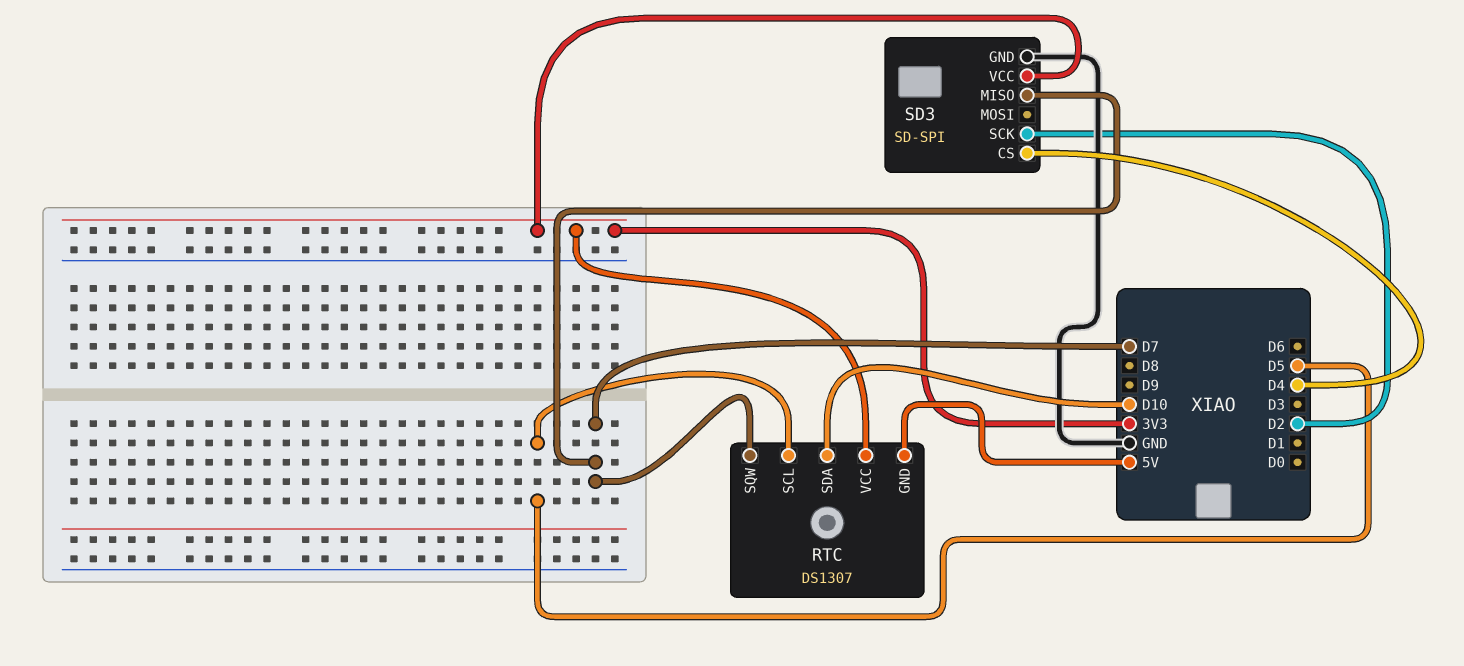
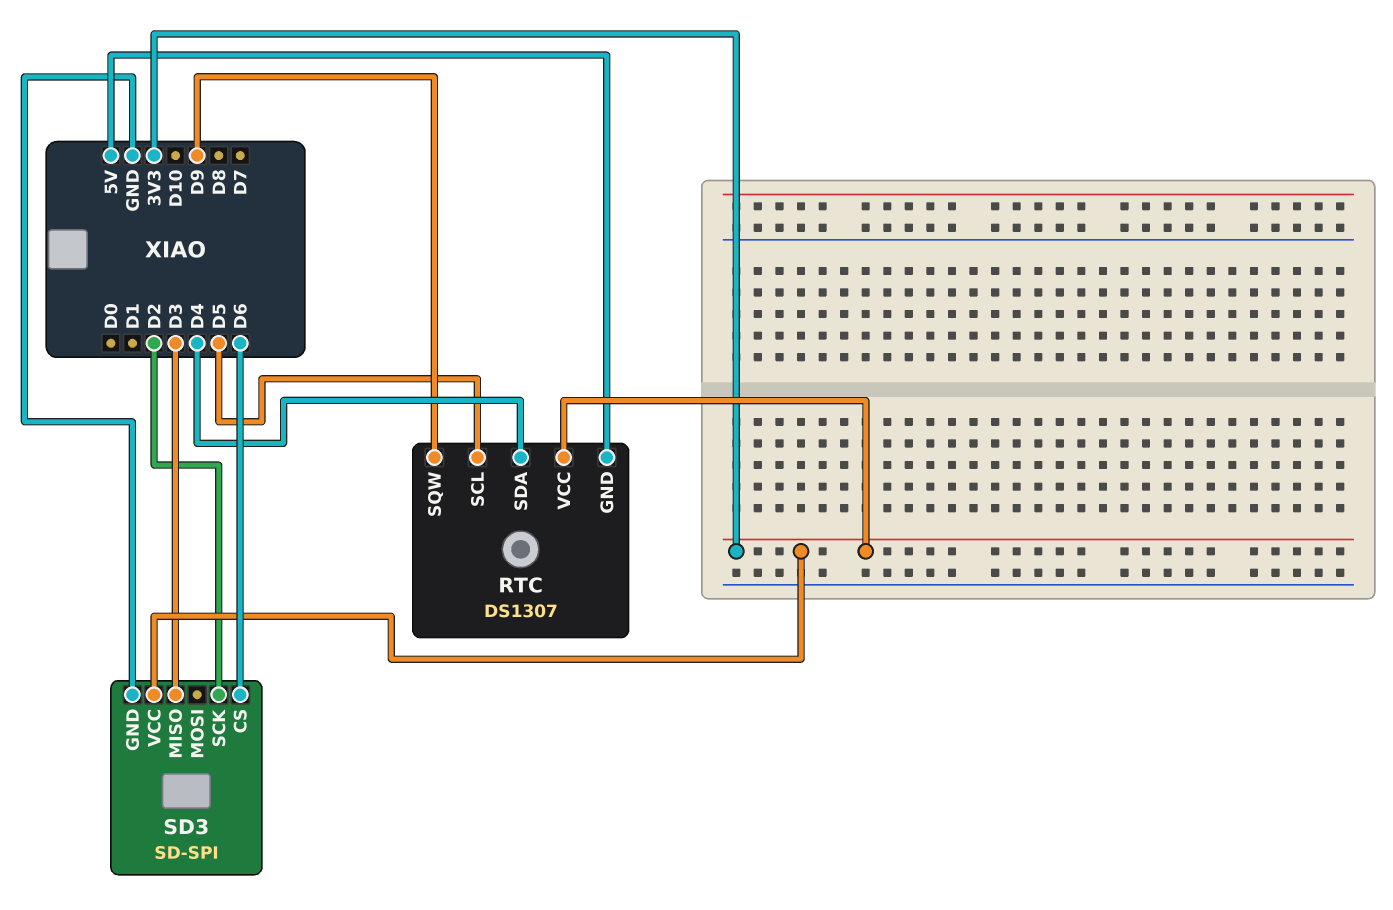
RTC pin SDA: D10 -> D4
RTC pin SQW: D7 -> D9
SD3 pin CS: D4 -> D6
SD3 pin MISO: D7 -> D3

